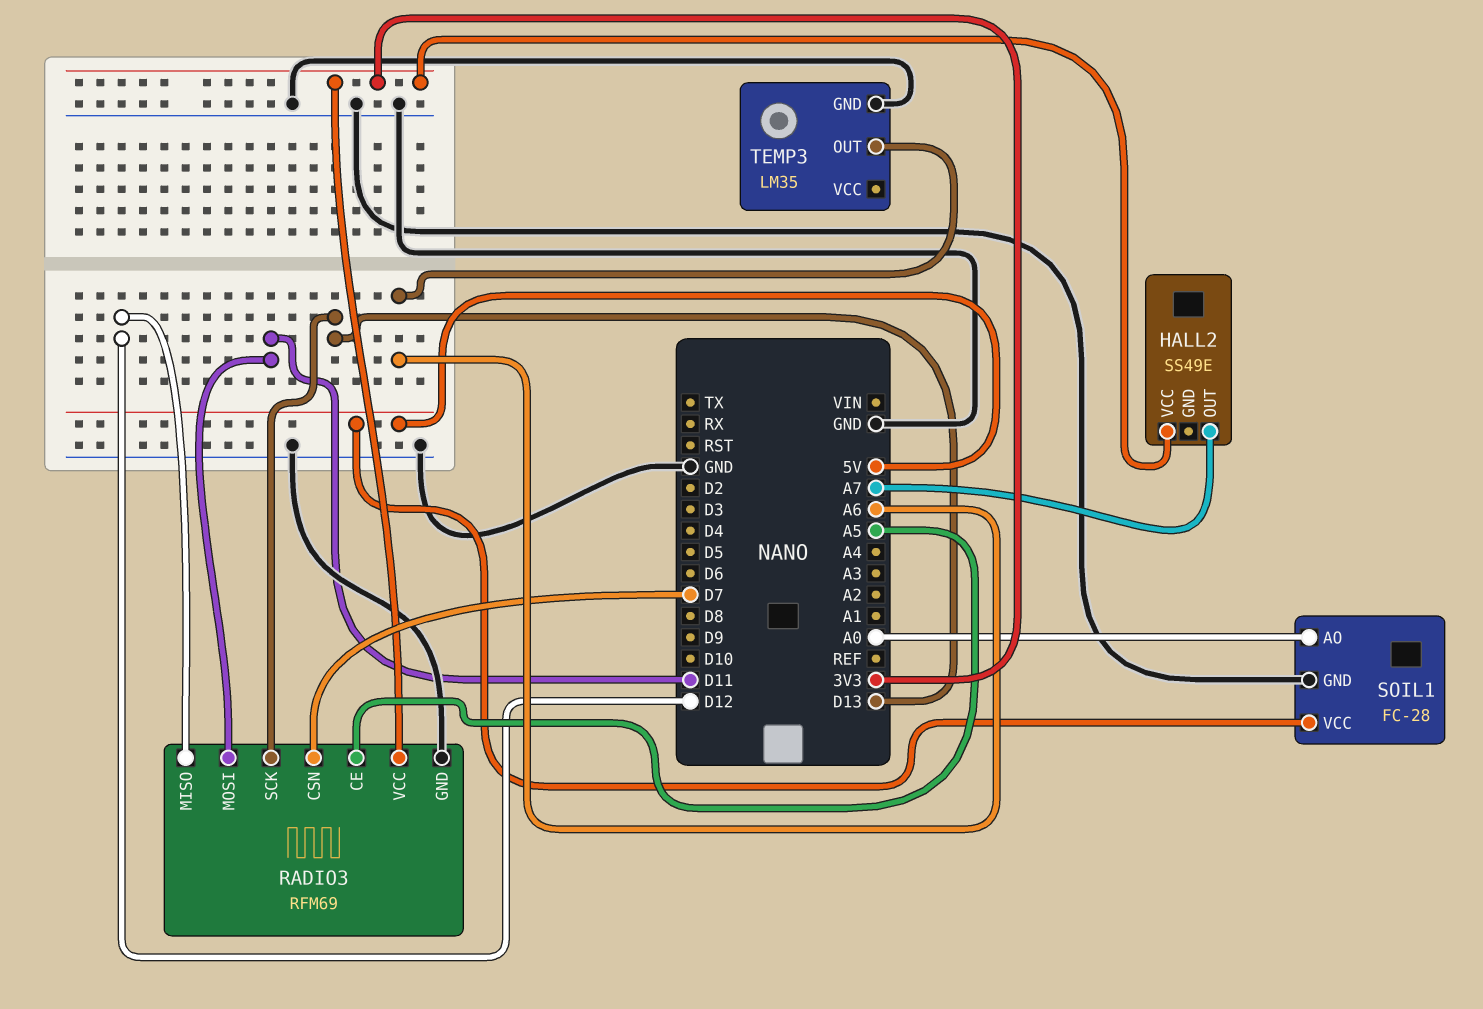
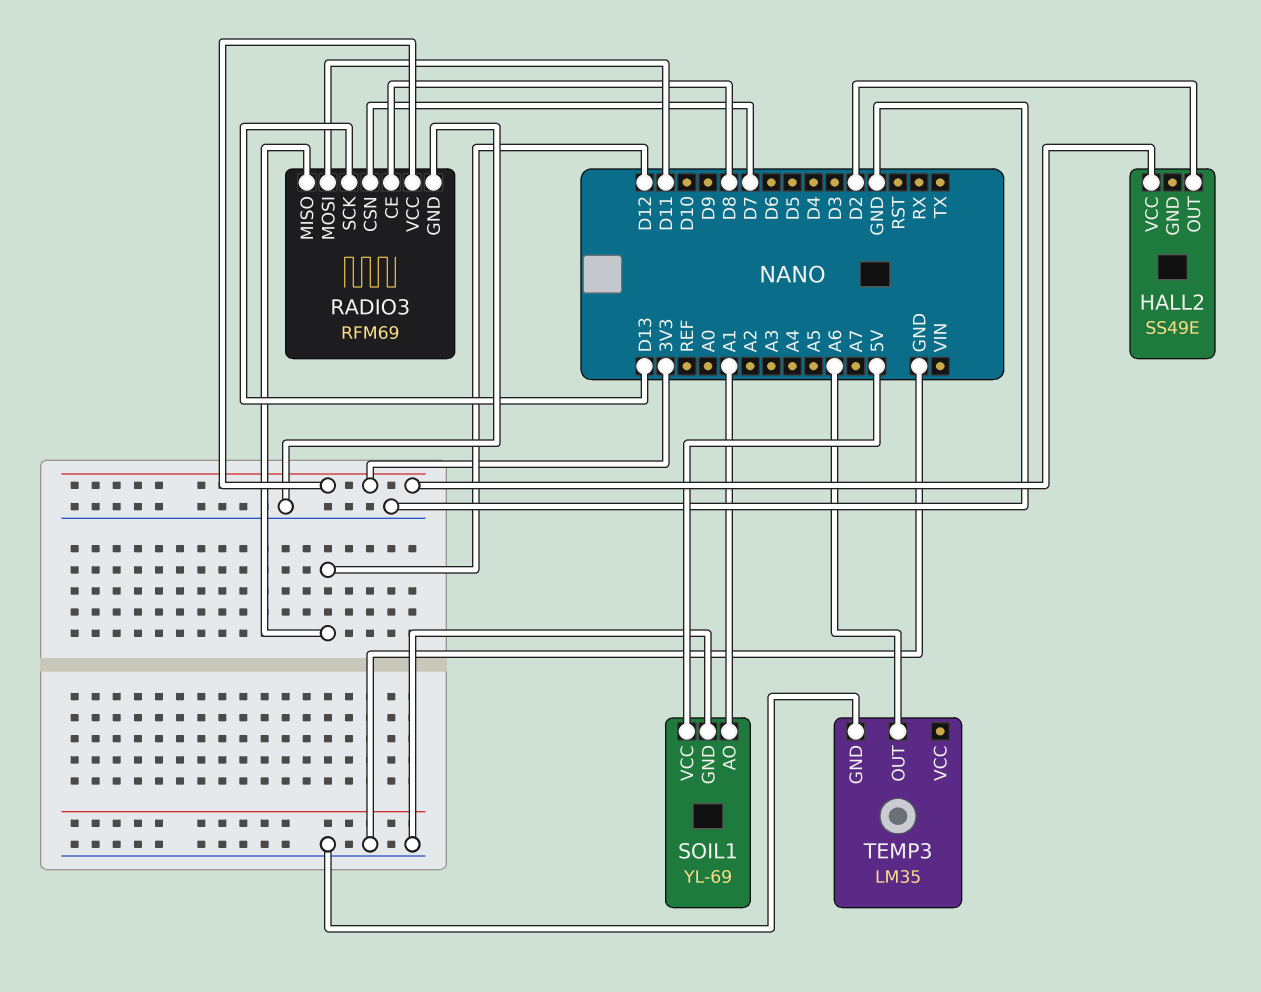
HALL2 pin OUT: A7 -> D2
RADIO3 pin CE: A5 -> D8
SOIL1: FC-28 -> YL-69
SOIL1 pin AO: A0 -> A1

